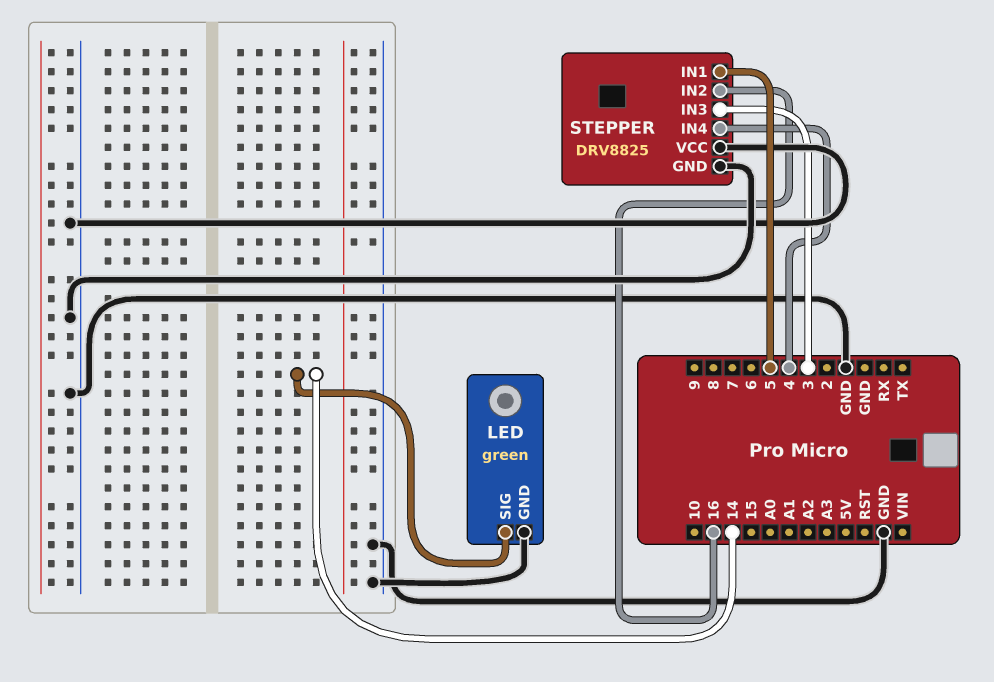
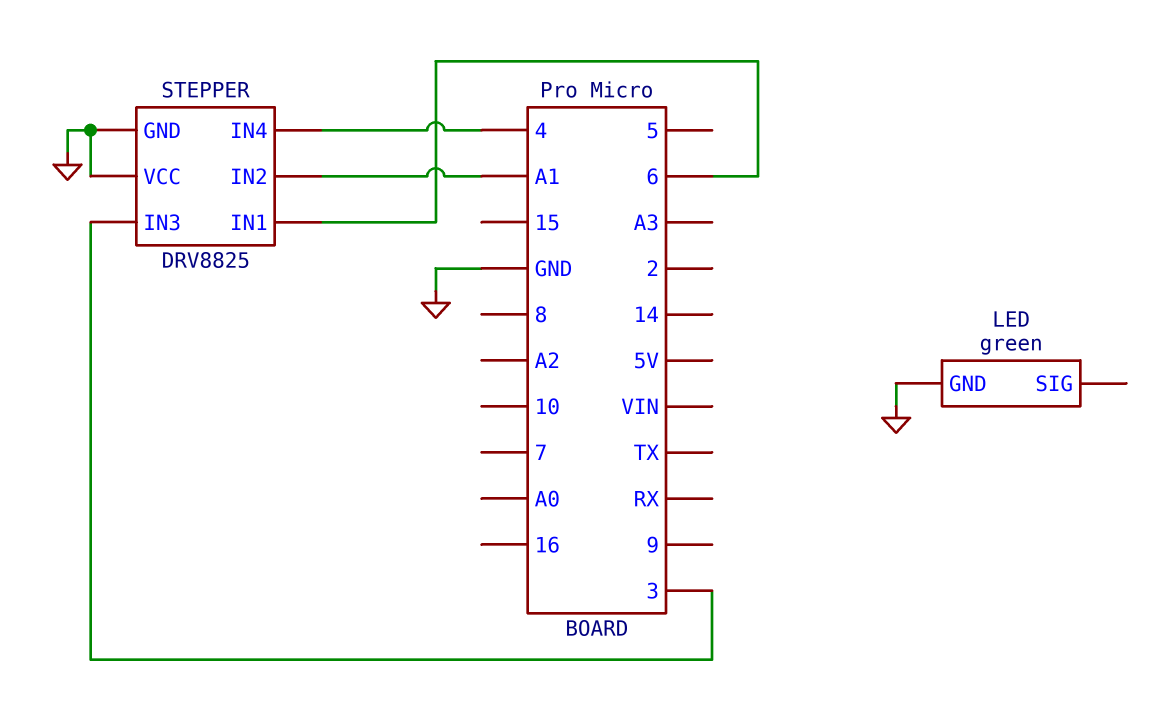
LED pin SIG: 14 -> none
STEPPER pin IN1: 5 -> 6
STEPPER pin IN2: 16 -> A1

